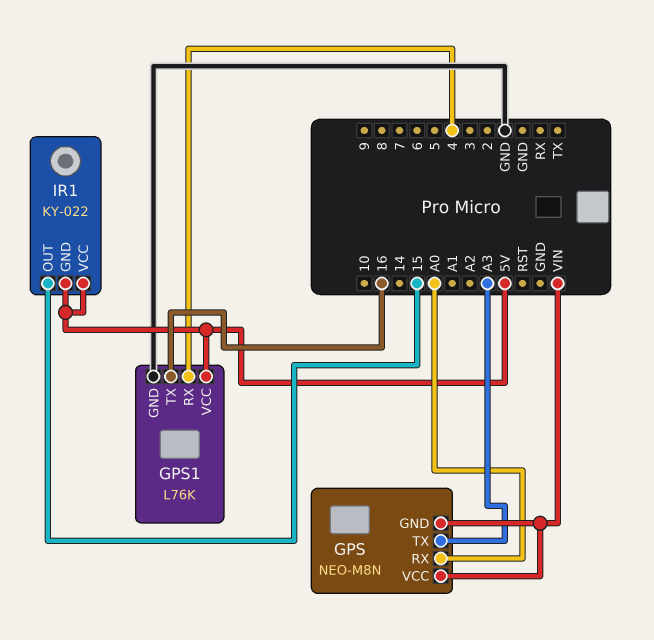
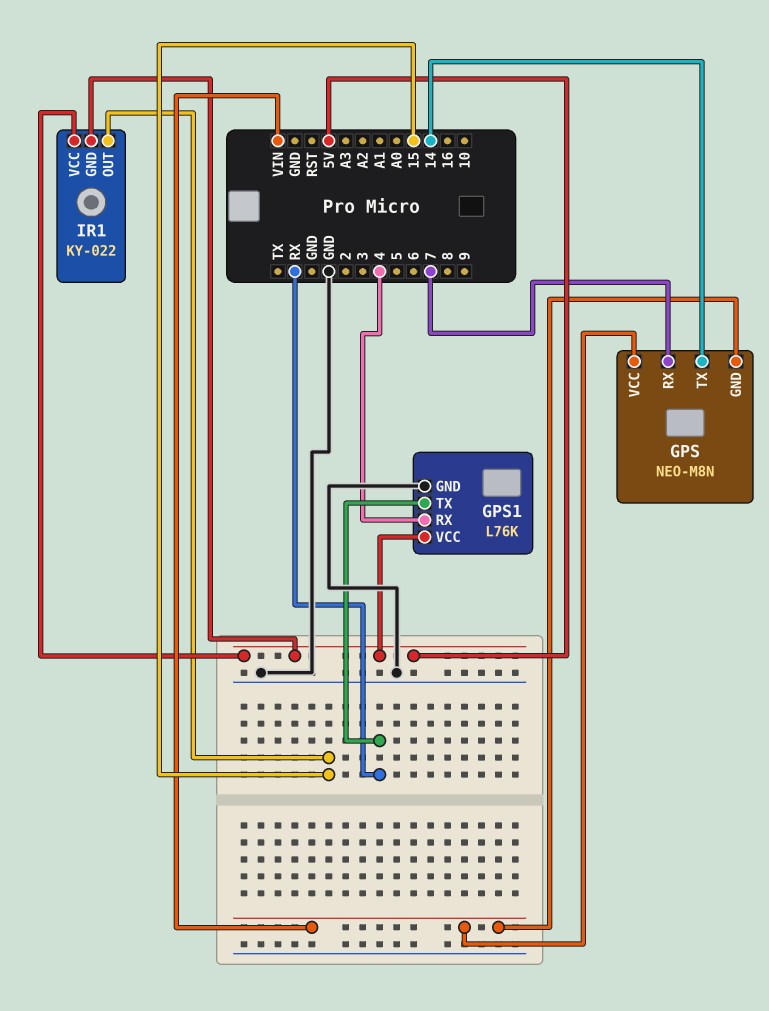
GPS pin RX: A0 -> 7
GPS pin TX: A3 -> 14
GPS1 pin TX: 16 -> RX

